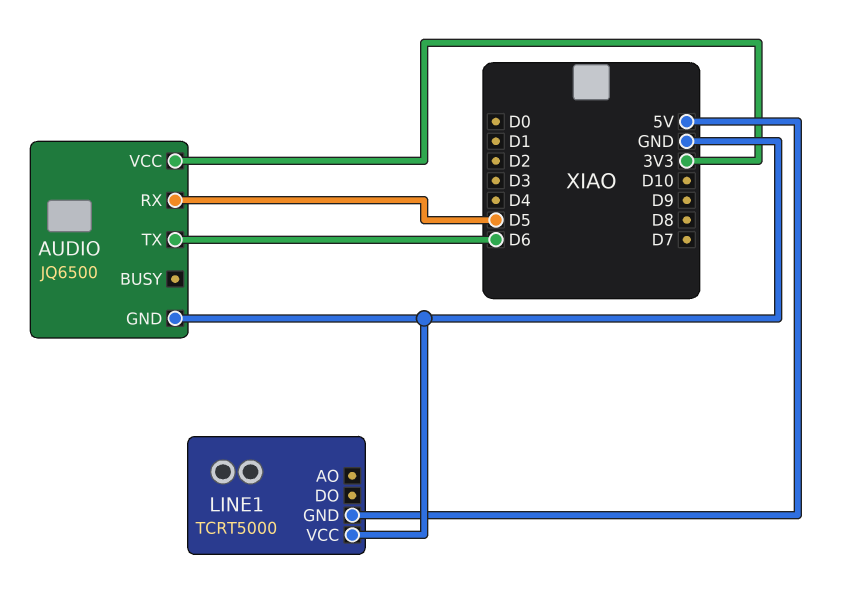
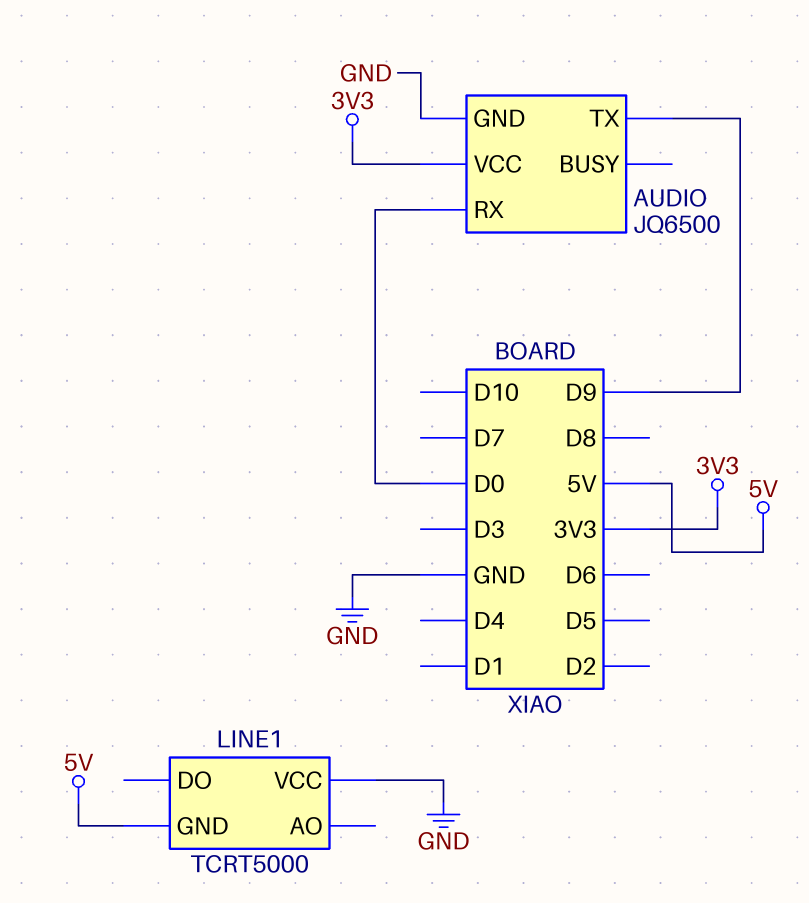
AUDIO pin RX: D5 -> D0
AUDIO pin TX: D6 -> D9

